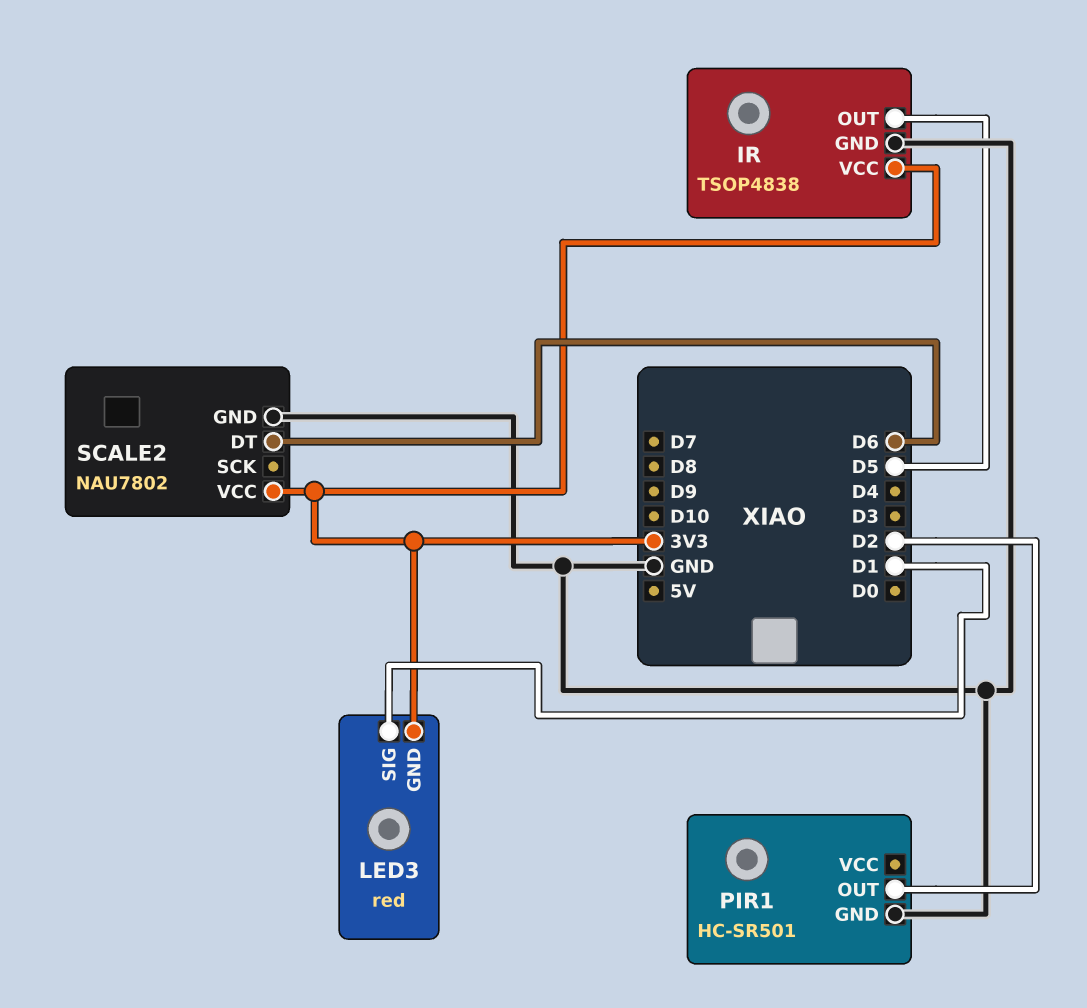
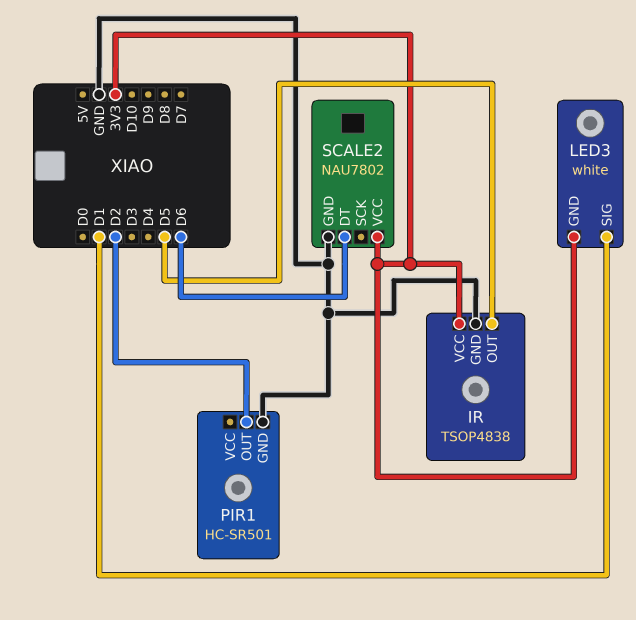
LED3: red -> white

